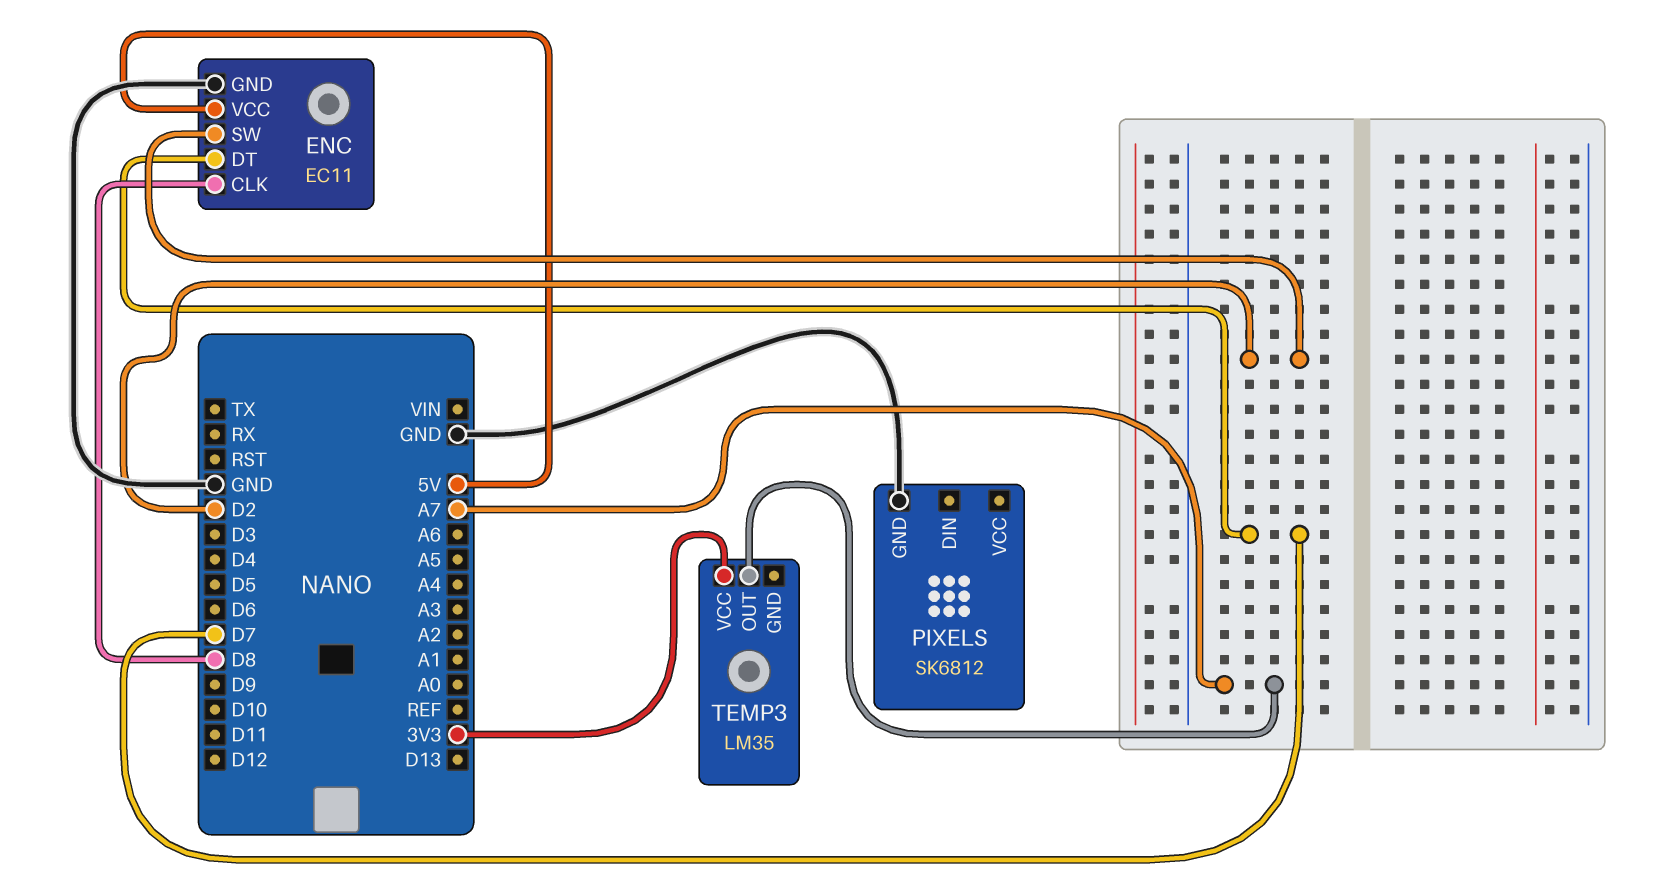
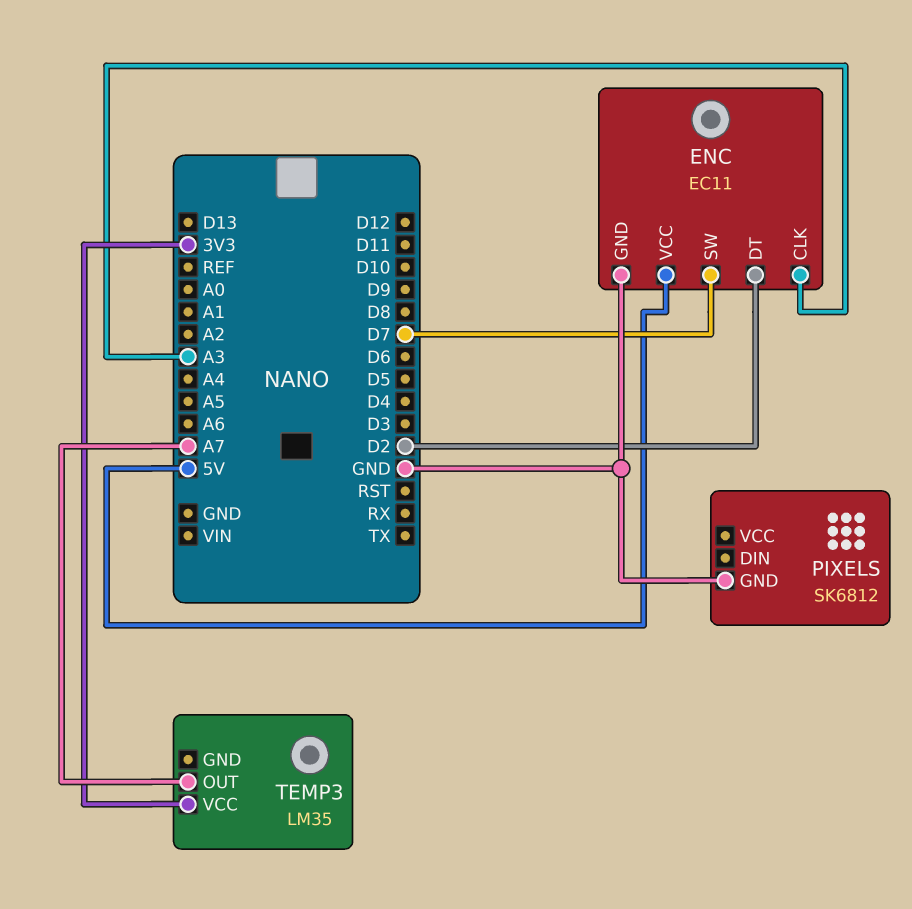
ENC pin CLK: D8 -> A3
ENC pin DT: D7 -> D2
ENC pin SW: D2 -> D7

